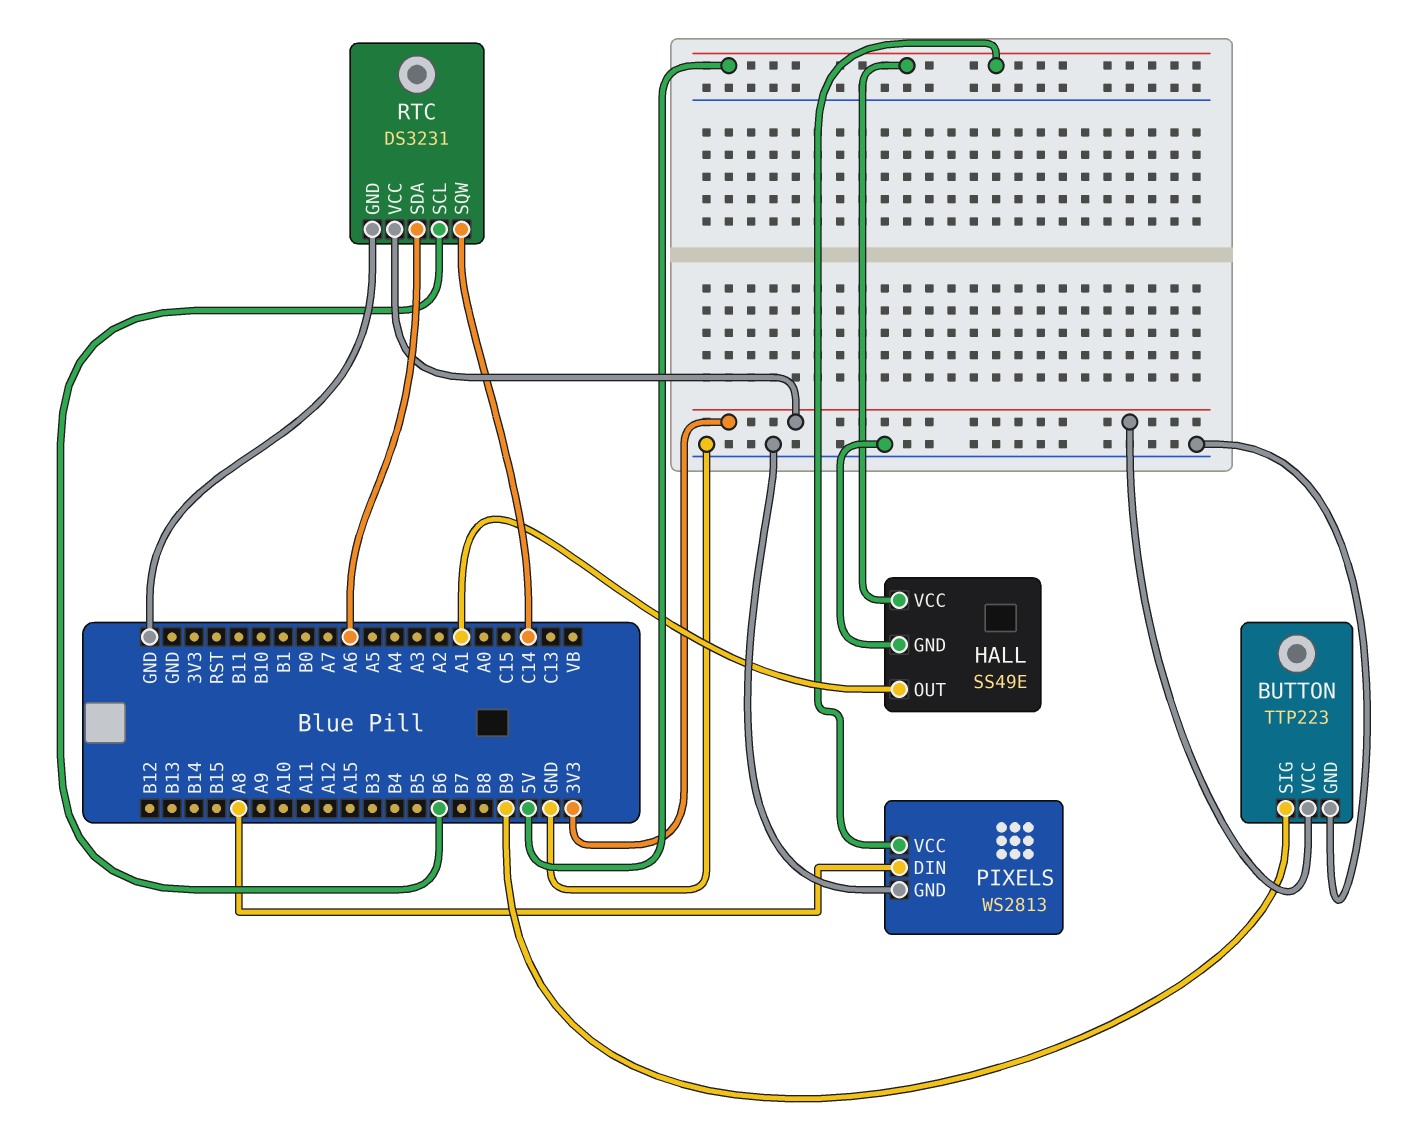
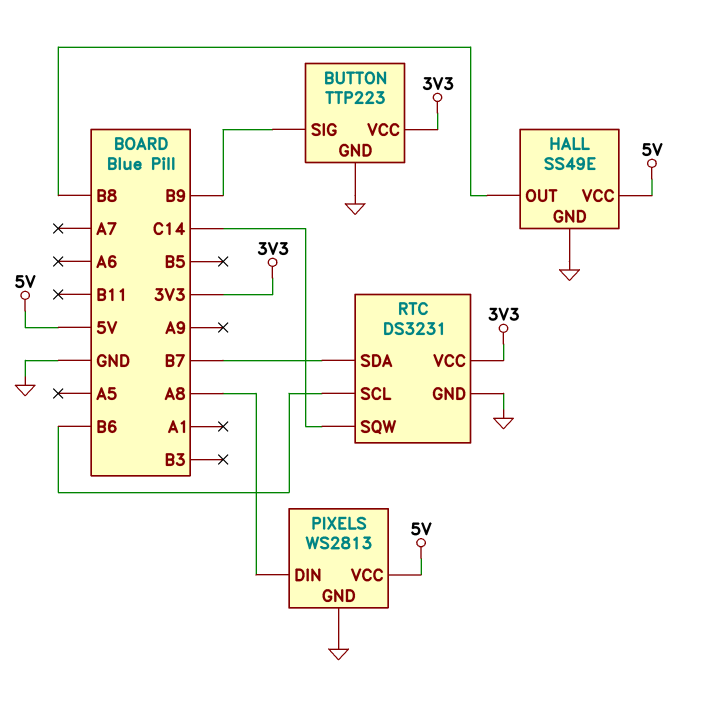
HALL pin OUT: A1 -> B8
RTC pin SDA: A6 -> B7

